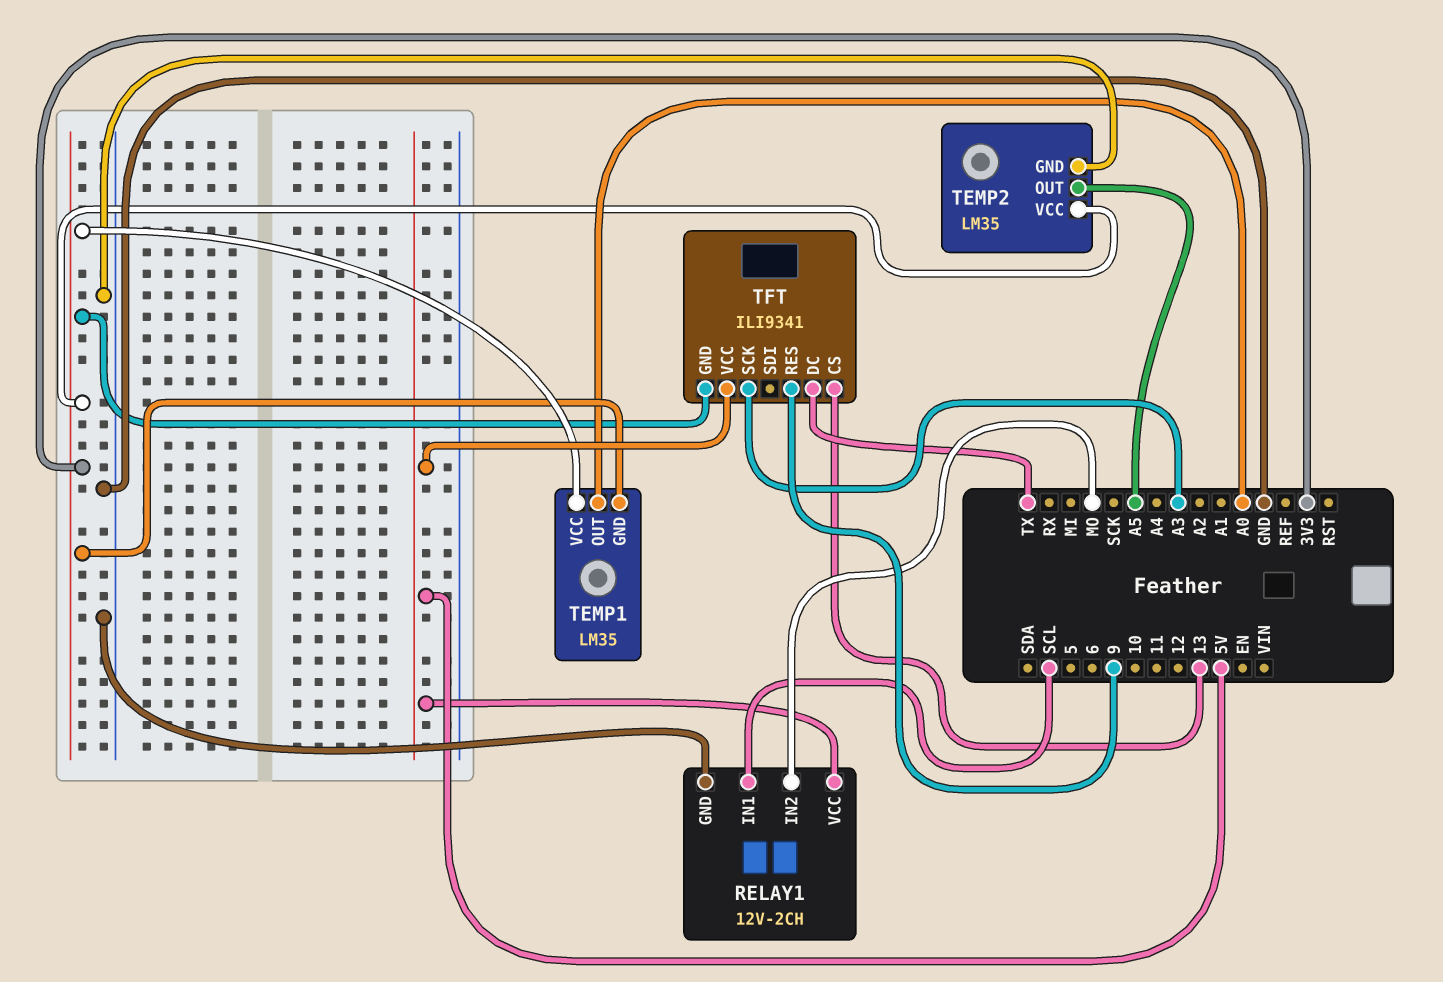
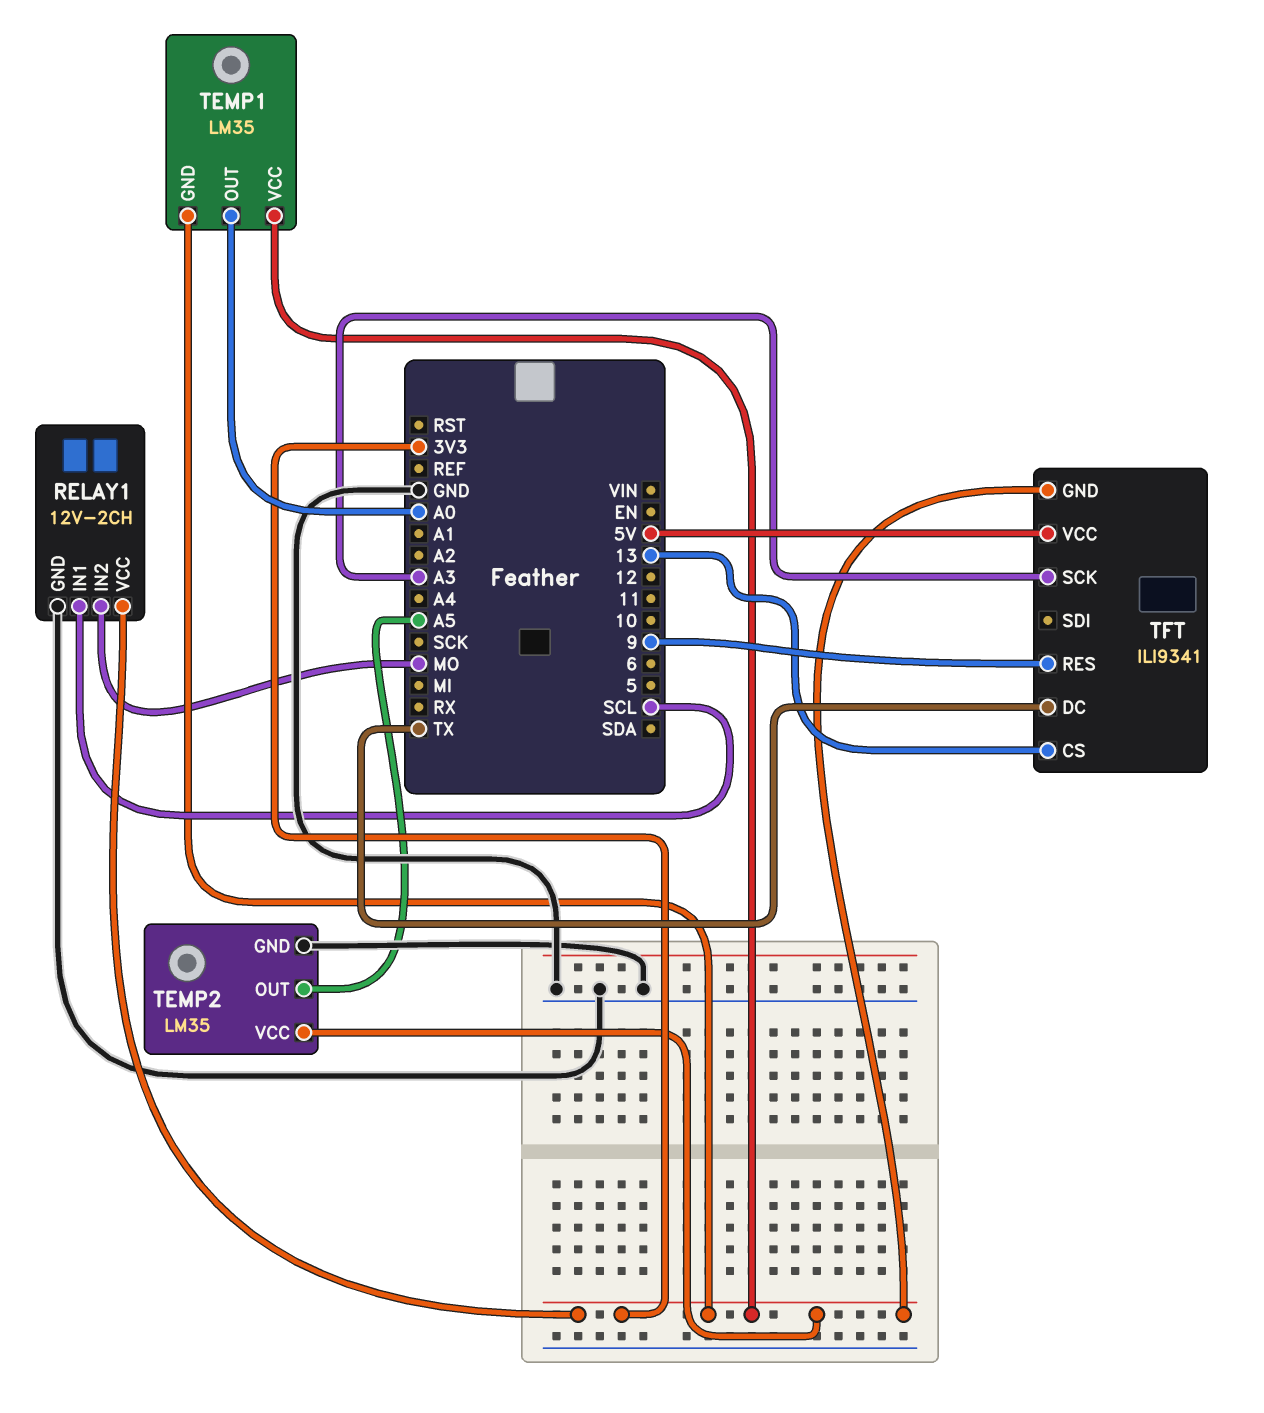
RELAY1 pin VCC: 5V -> 3V3

